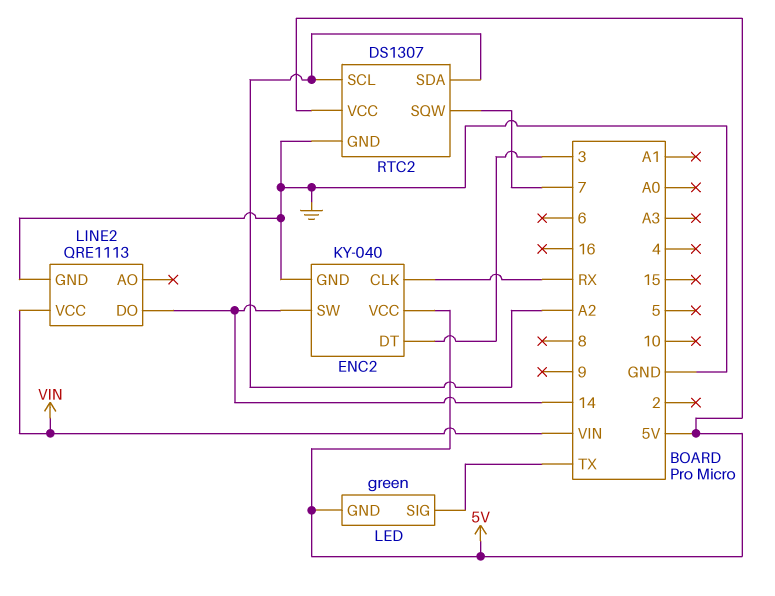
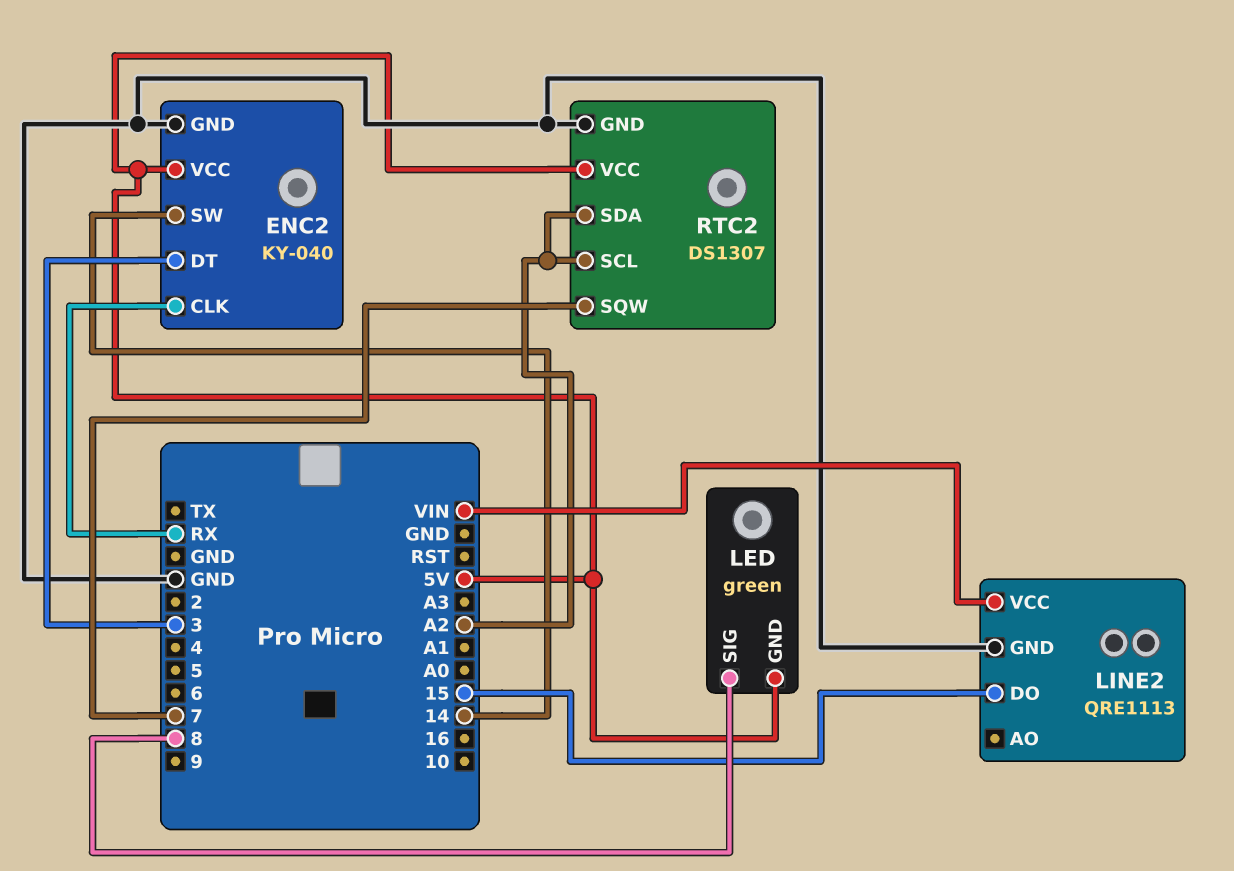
LED pin SIG: TX -> 8
LINE2 pin DO: 14 -> 15

